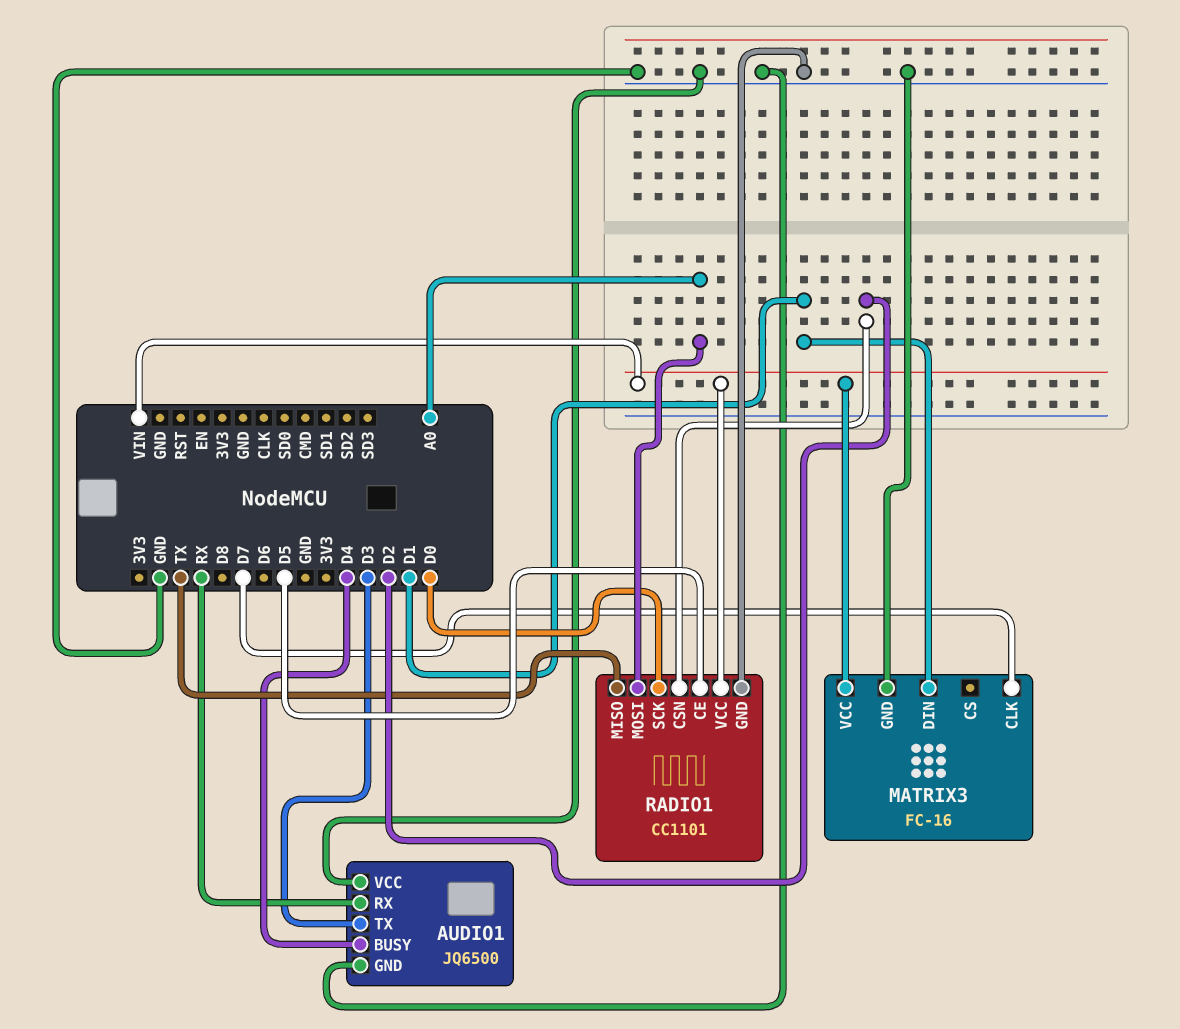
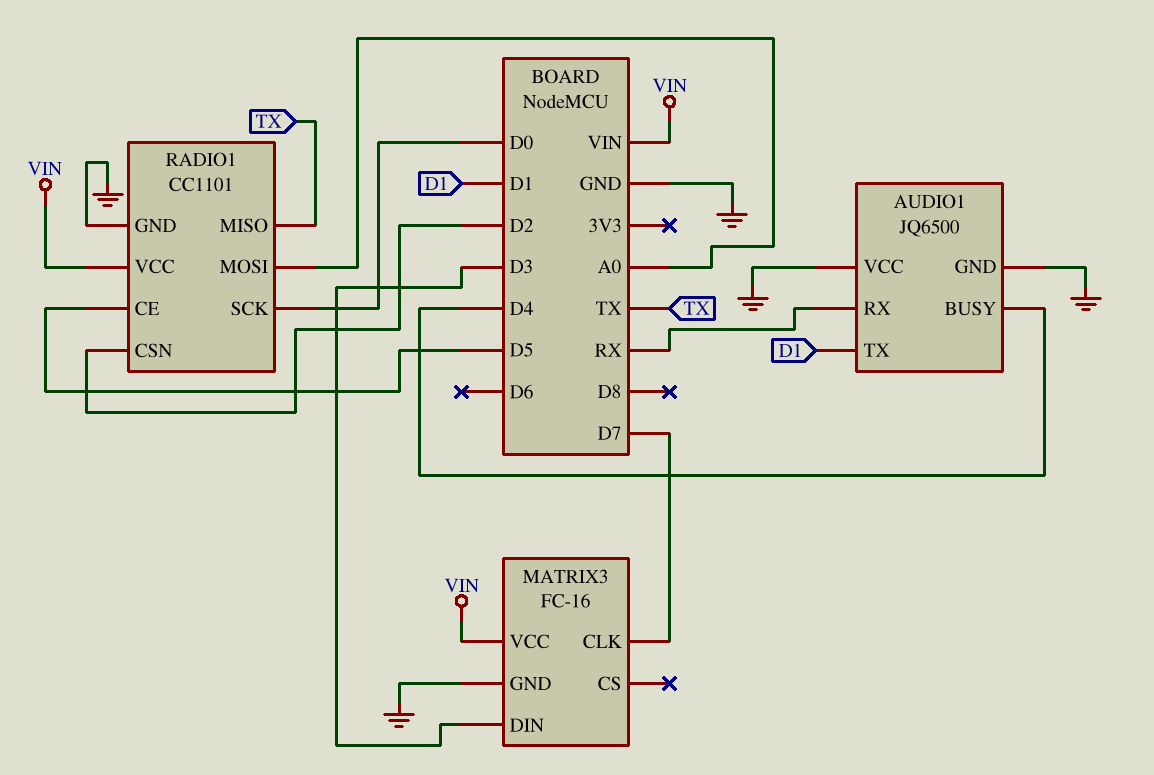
AUDIO1 pin TX: D3 -> D1
MATRIX3 pin DIN: D1 -> D3

